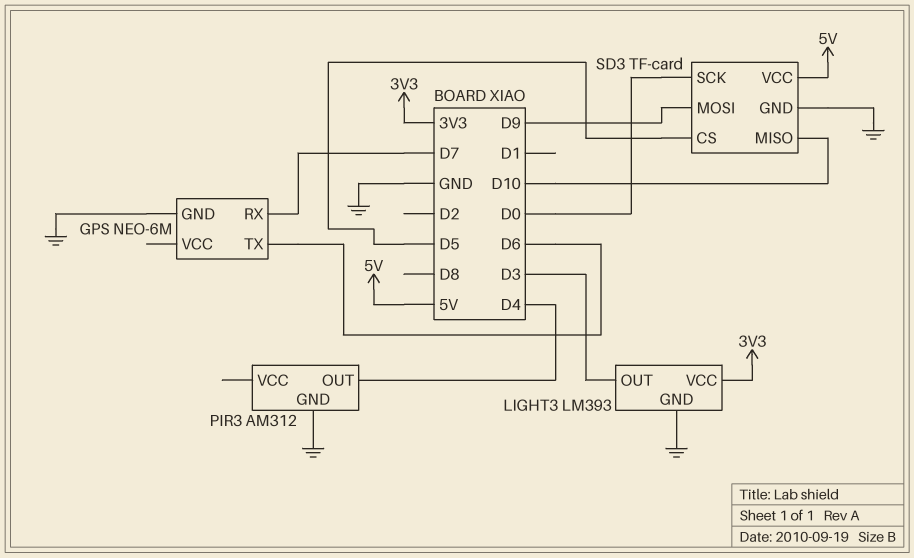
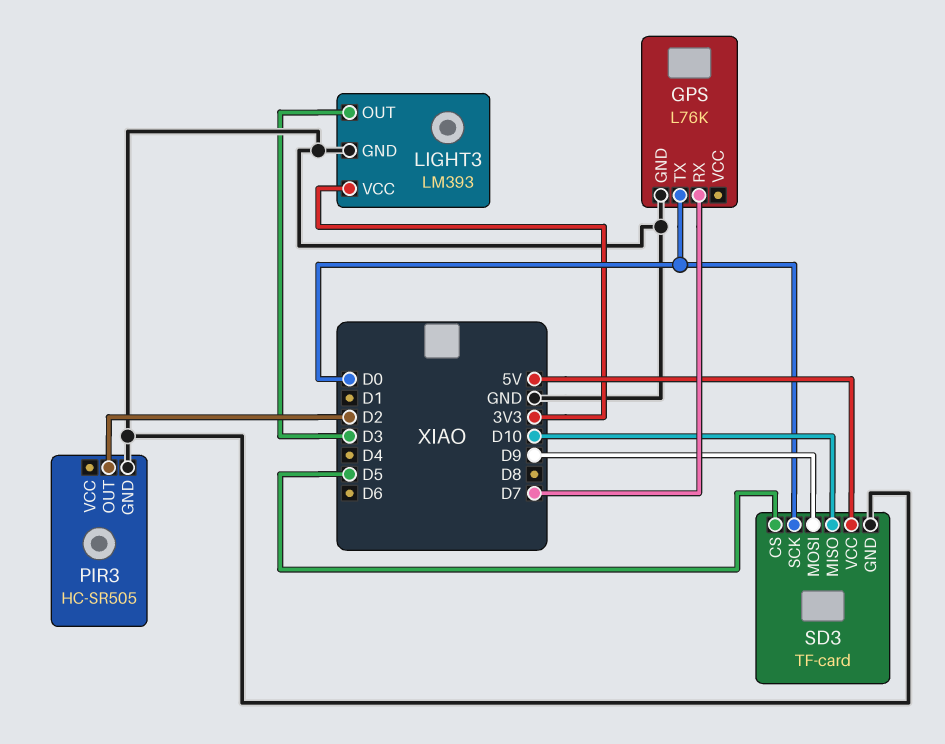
GPS: NEO-6M -> L76K
GPS pin TX: D6 -> D0
PIR3: AM312 -> HC-SR505
PIR3 pin OUT: D4 -> D2

